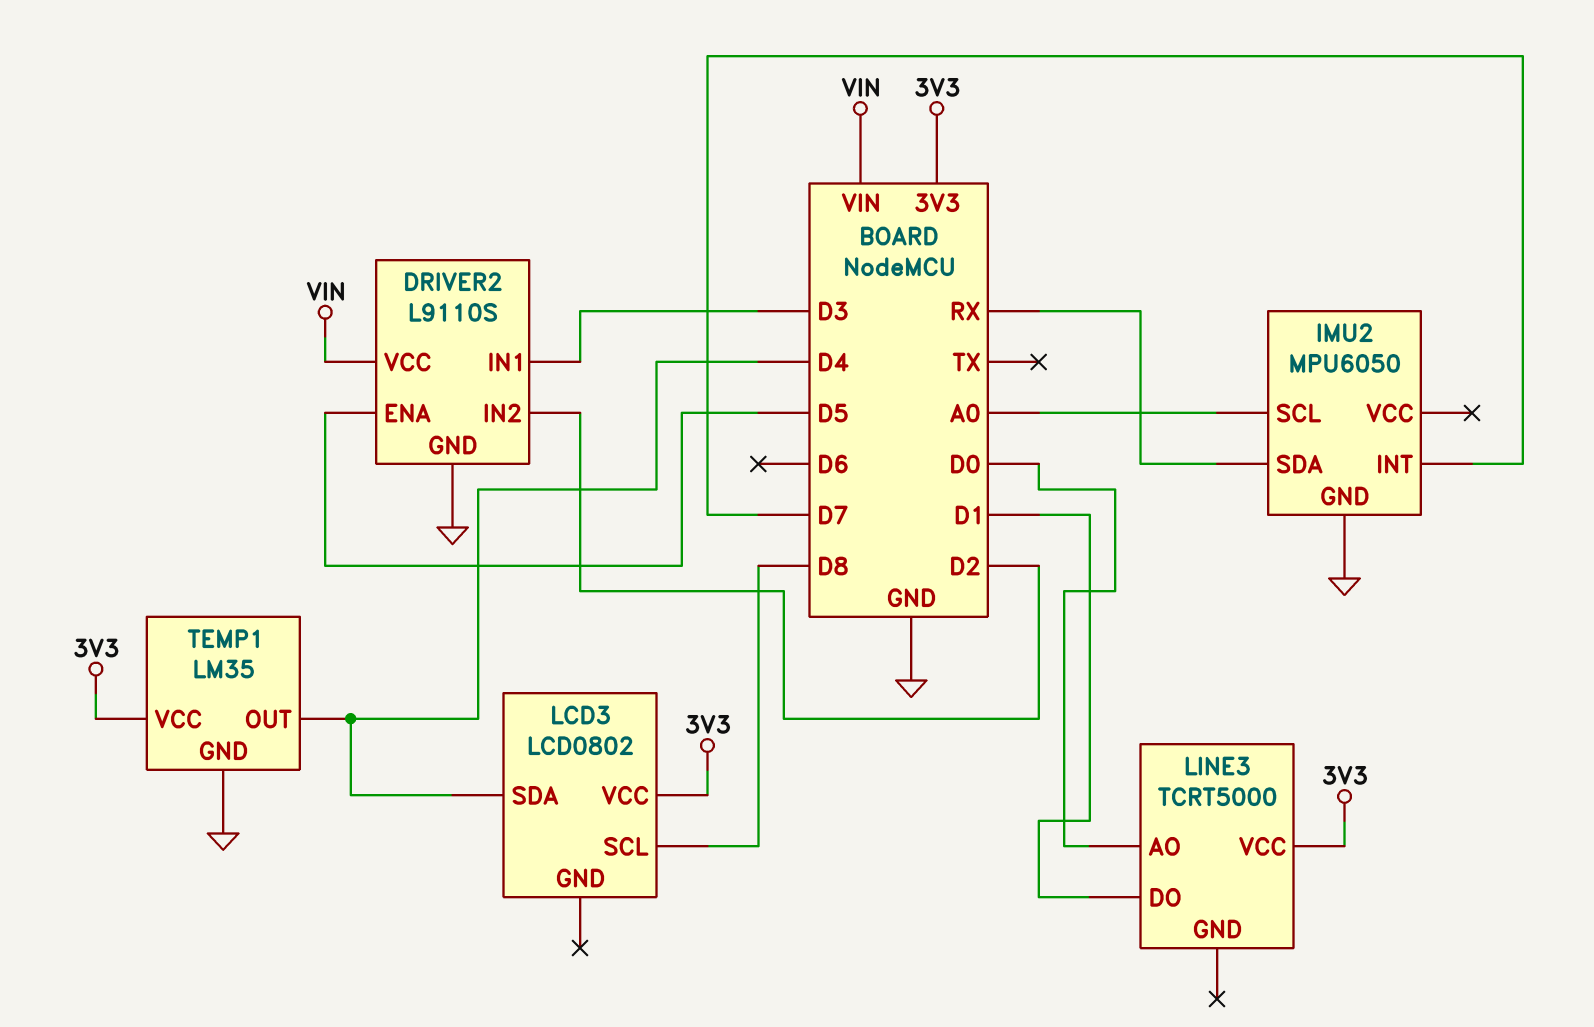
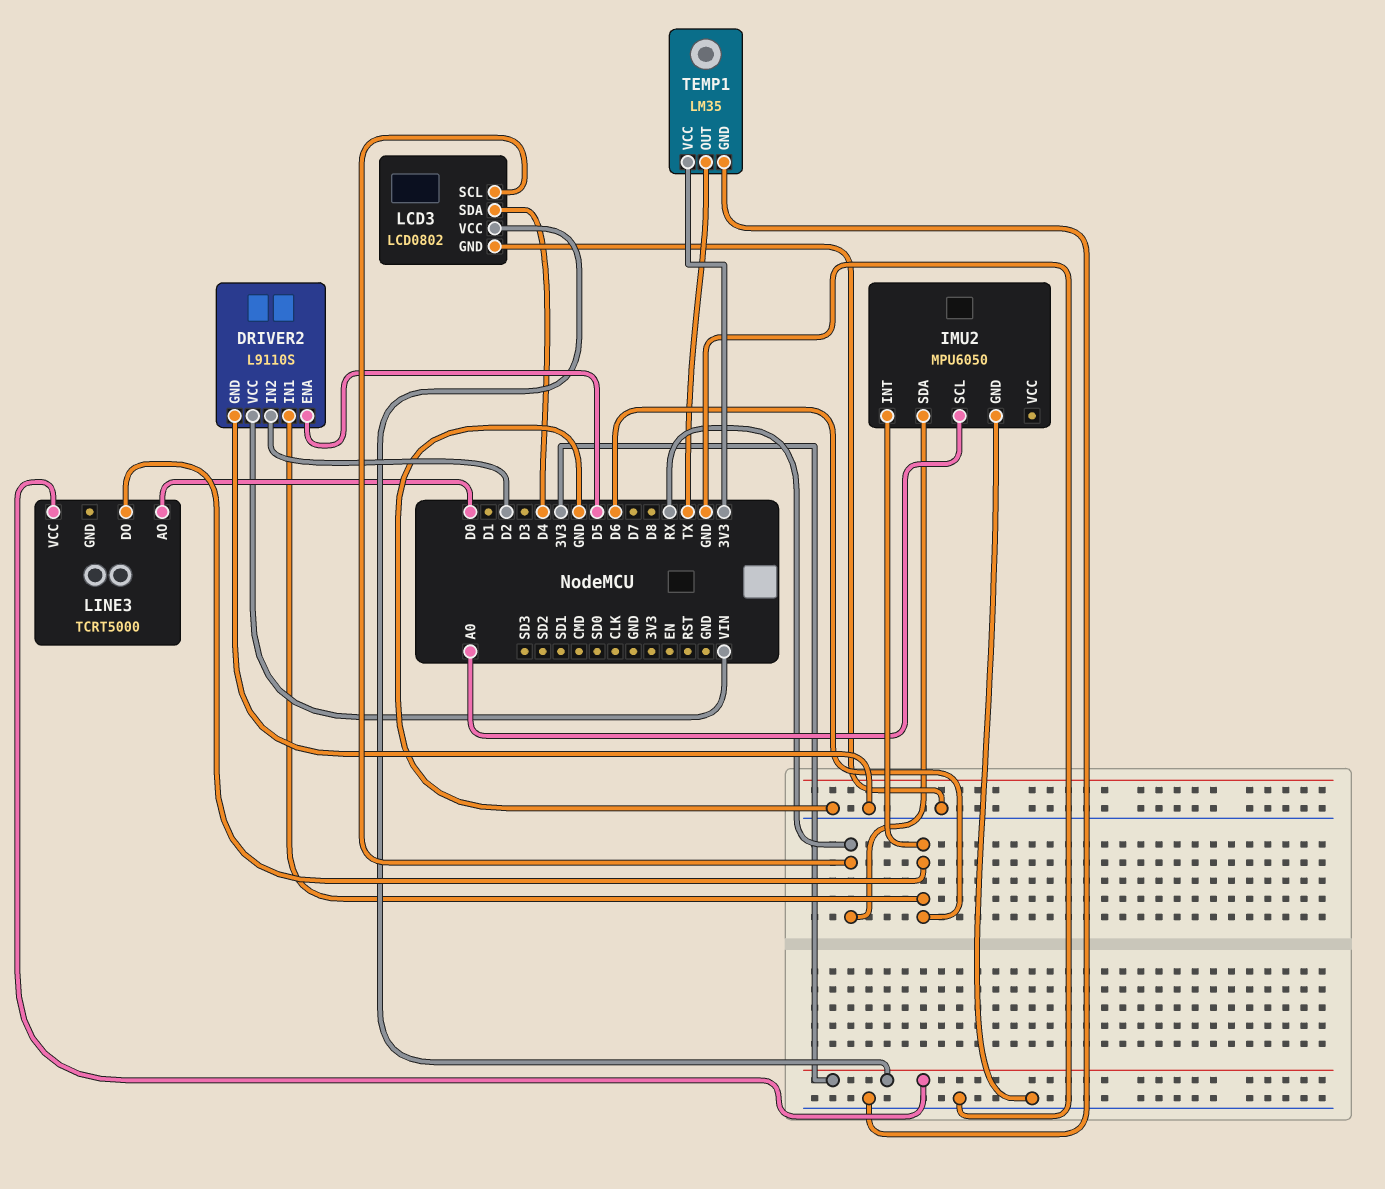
DRIVER2 pin IN1: D3 -> D6
IMU2 pin INT: D7 -> D6
LCD3 pin GND: none -> GND
LCD3 pin SCL: D8 -> RX
LINE3 pin DO: D1 -> D6
TEMP1 pin OUT: D4 -> TX

